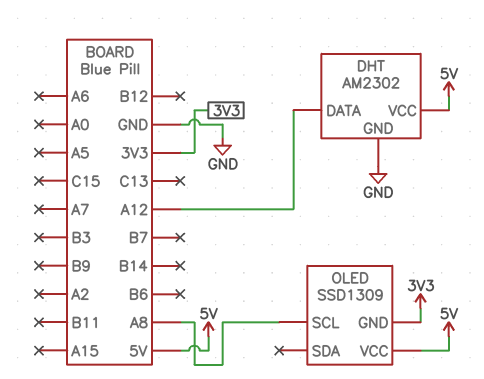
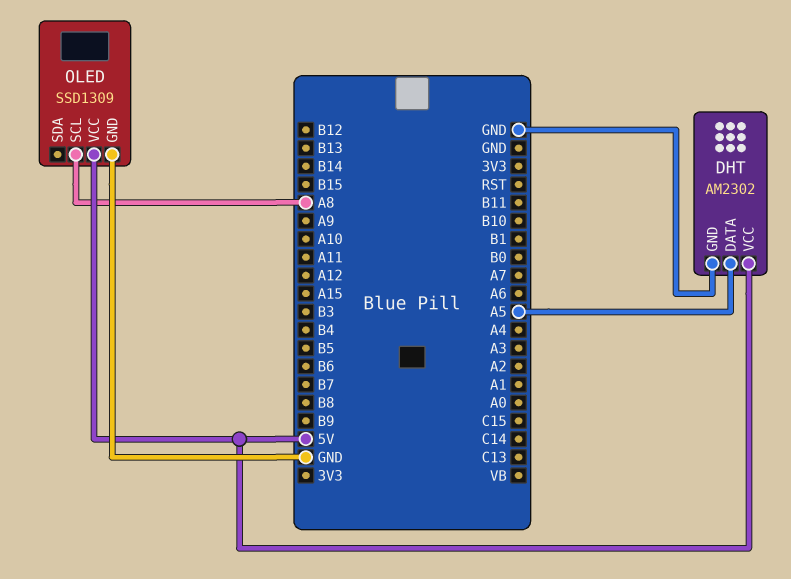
DHT pin DATA: A12 -> A5
OLED pin GND: 3V3 -> GND

